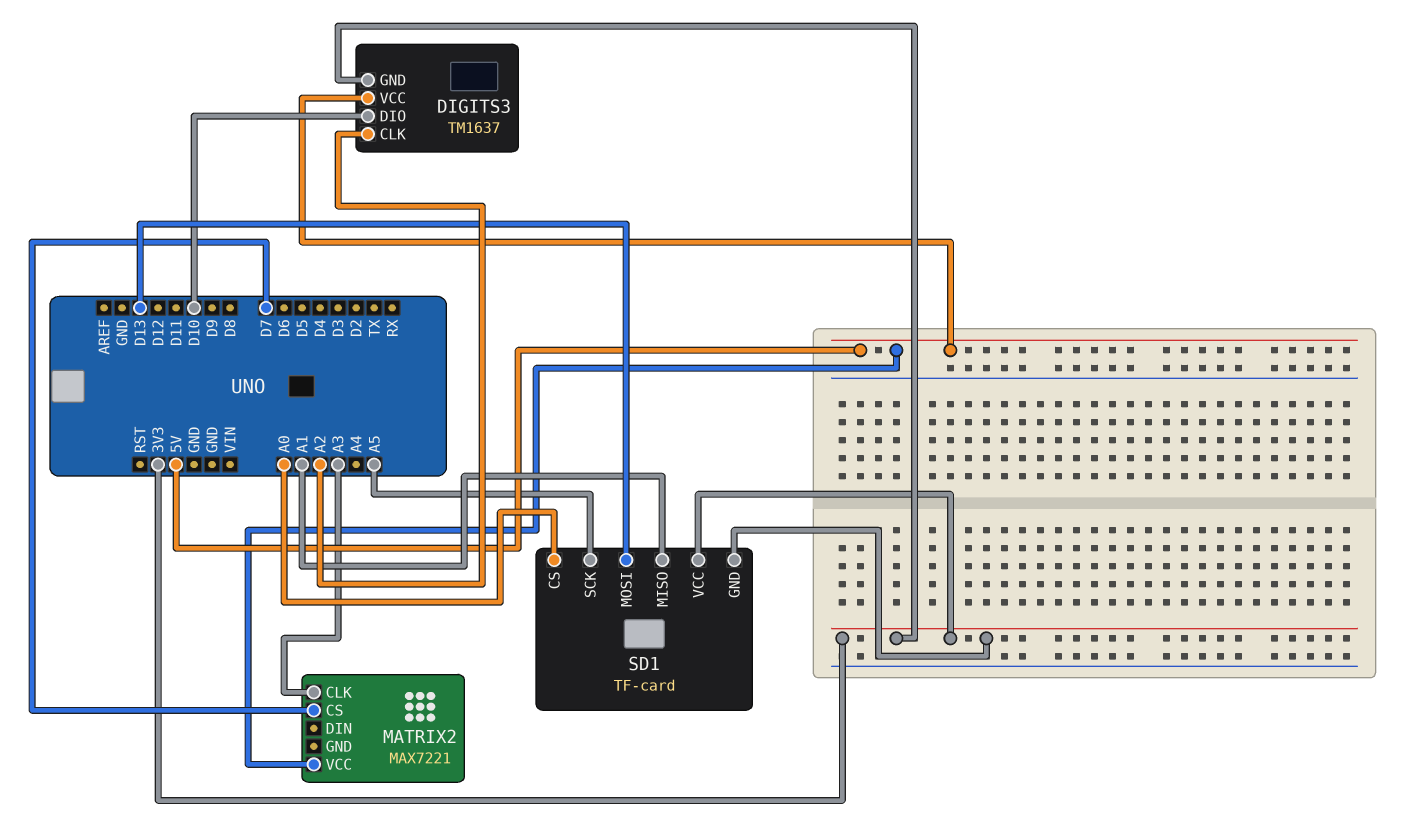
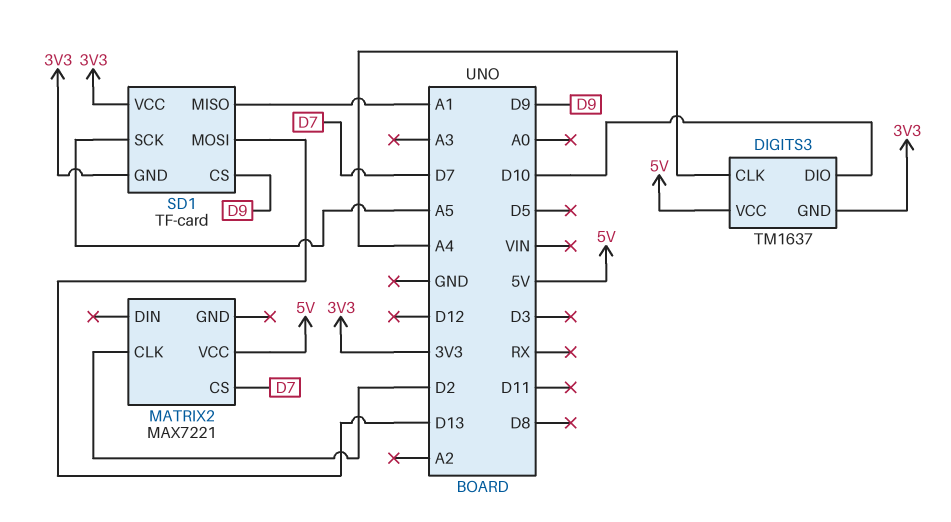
DIGITS3 pin CLK: A2 -> A4
MATRIX2 pin CLK: A3 -> D2
SD1 pin CS: A0 -> D9

